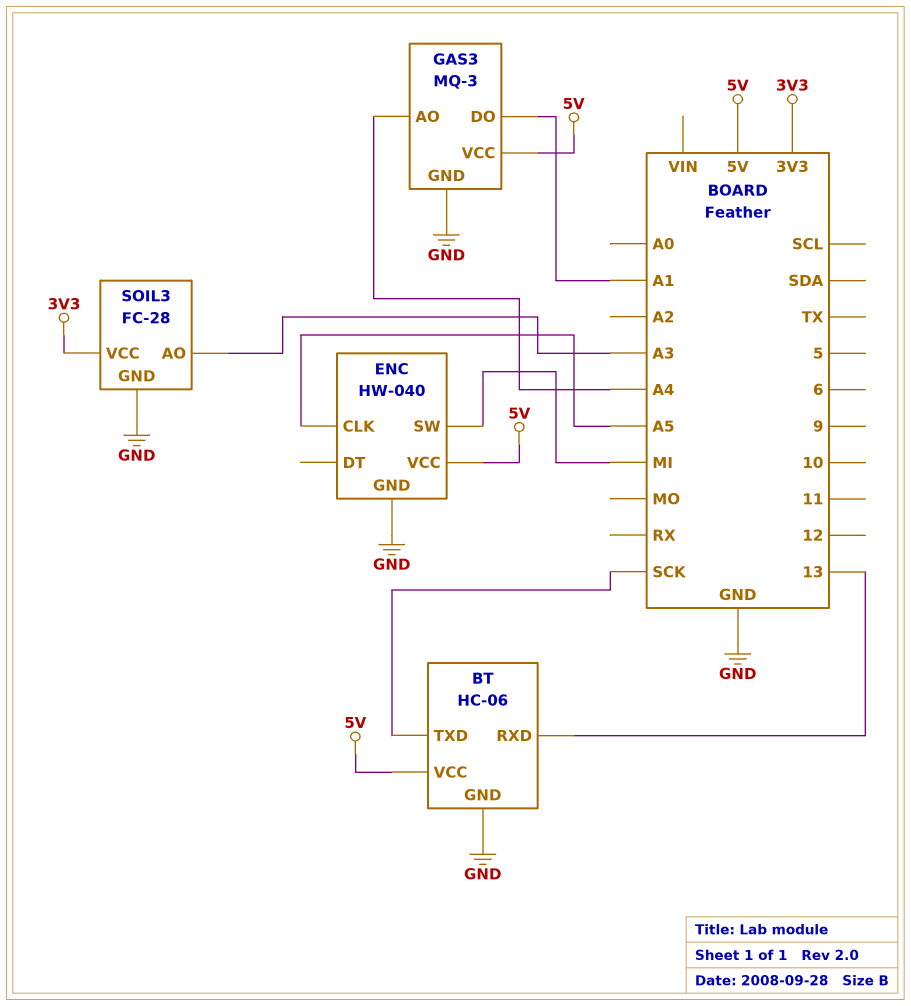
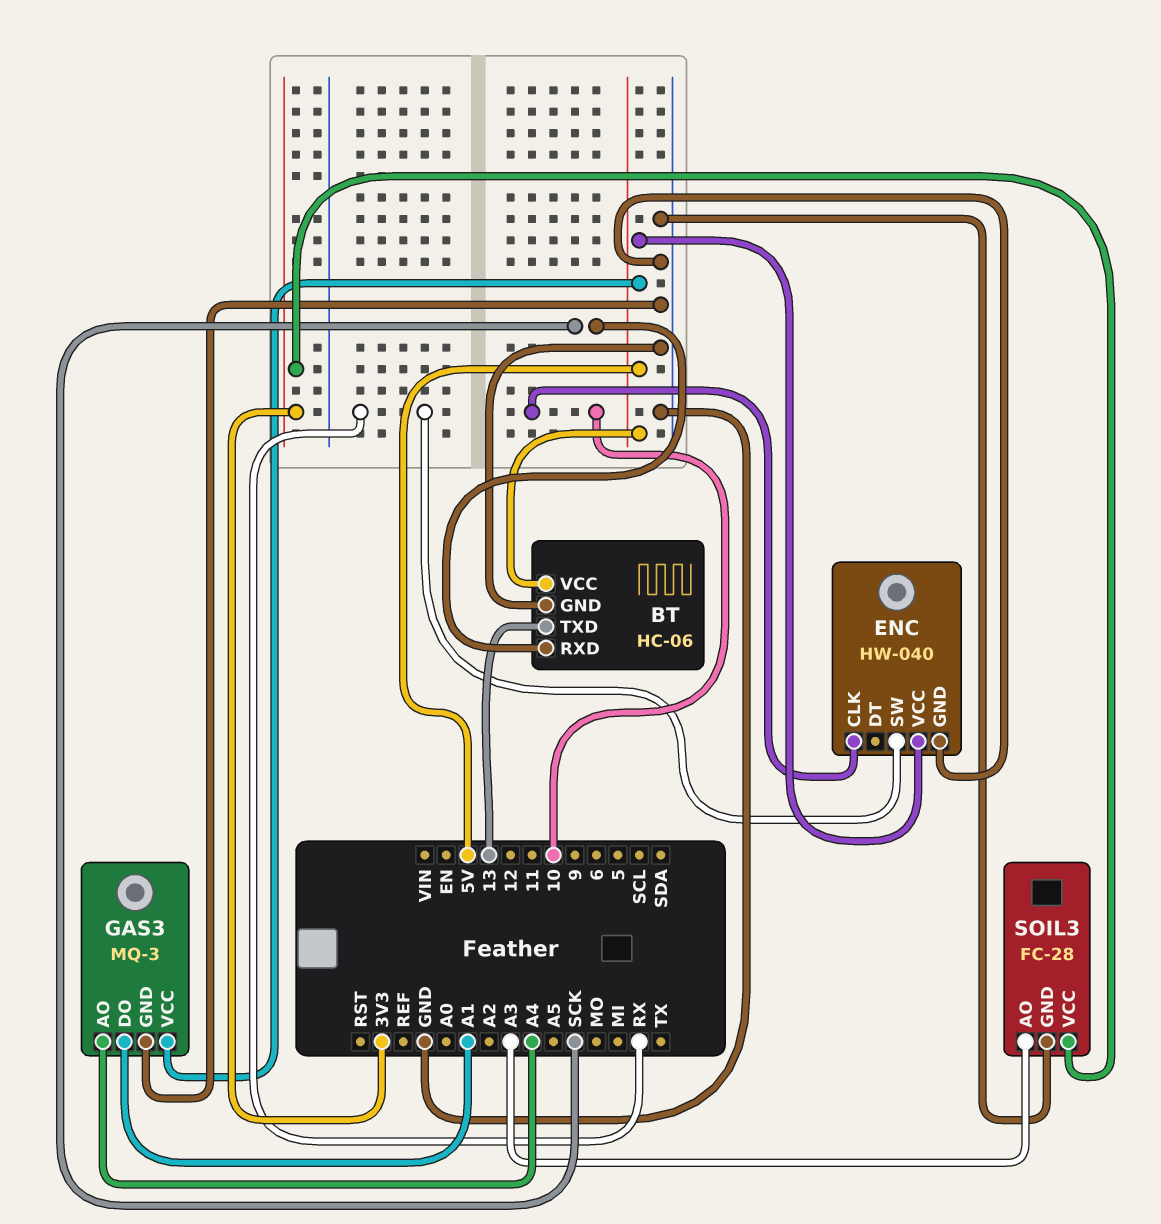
BT pin RXD: 13 -> SCK
BT pin TXD: SCK -> 13
ENC pin CLK: A5 -> 10
ENC pin SW: MI -> RX

